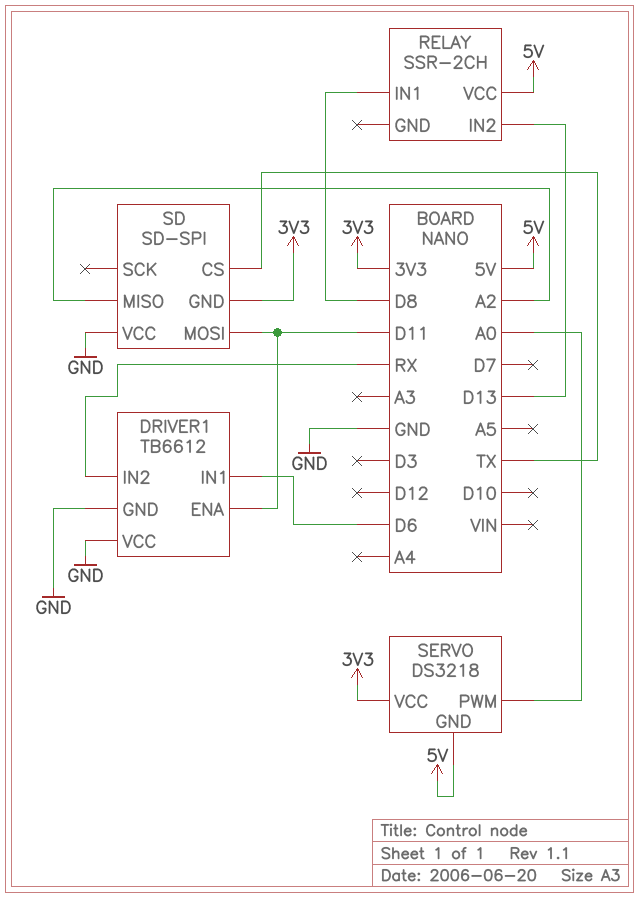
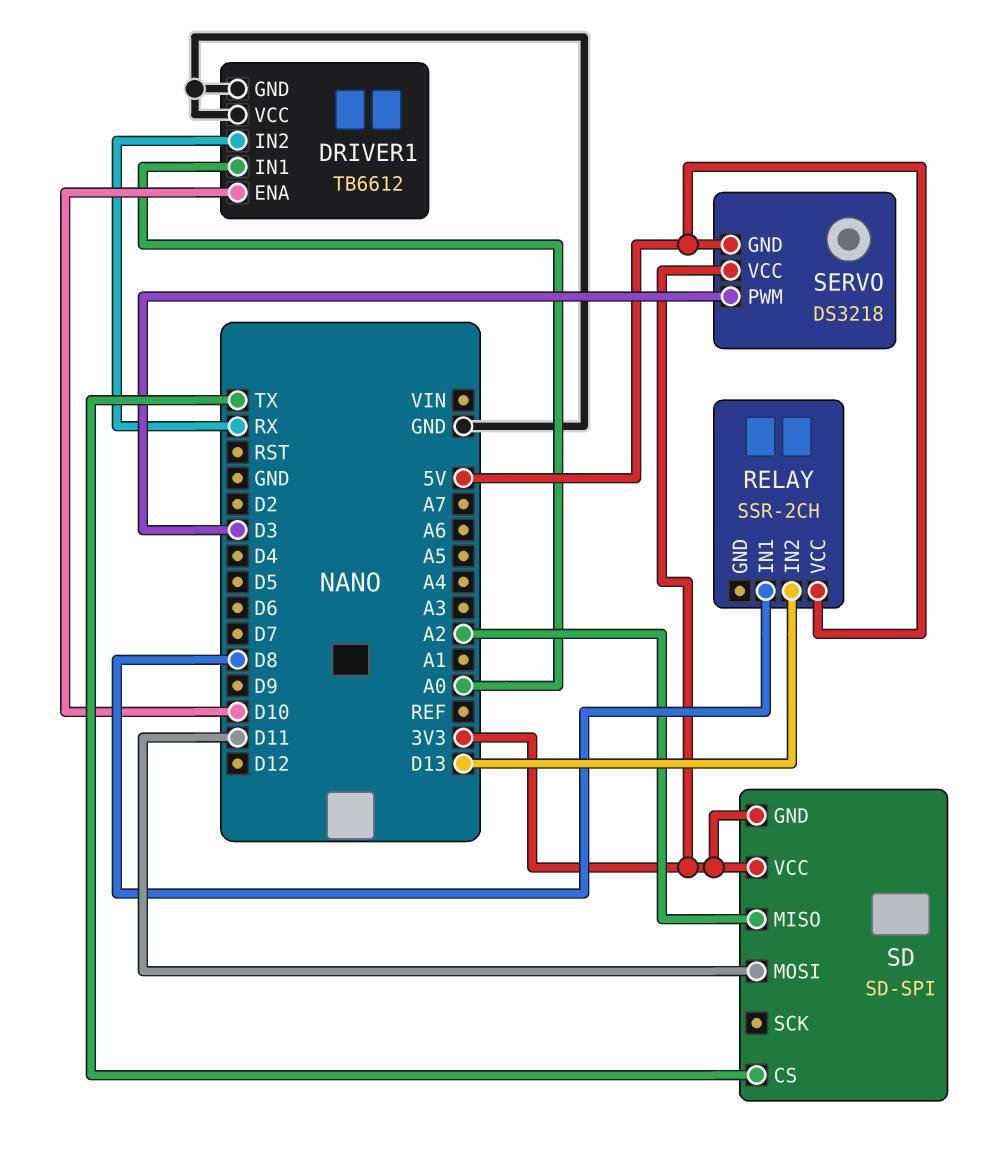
DRIVER1 pin ENA: D11 -> D10
DRIVER1 pin IN1: D6 -> A0
SD pin VCC: GND -> 3V3
SERVO pin PWM: A0 -> D3

